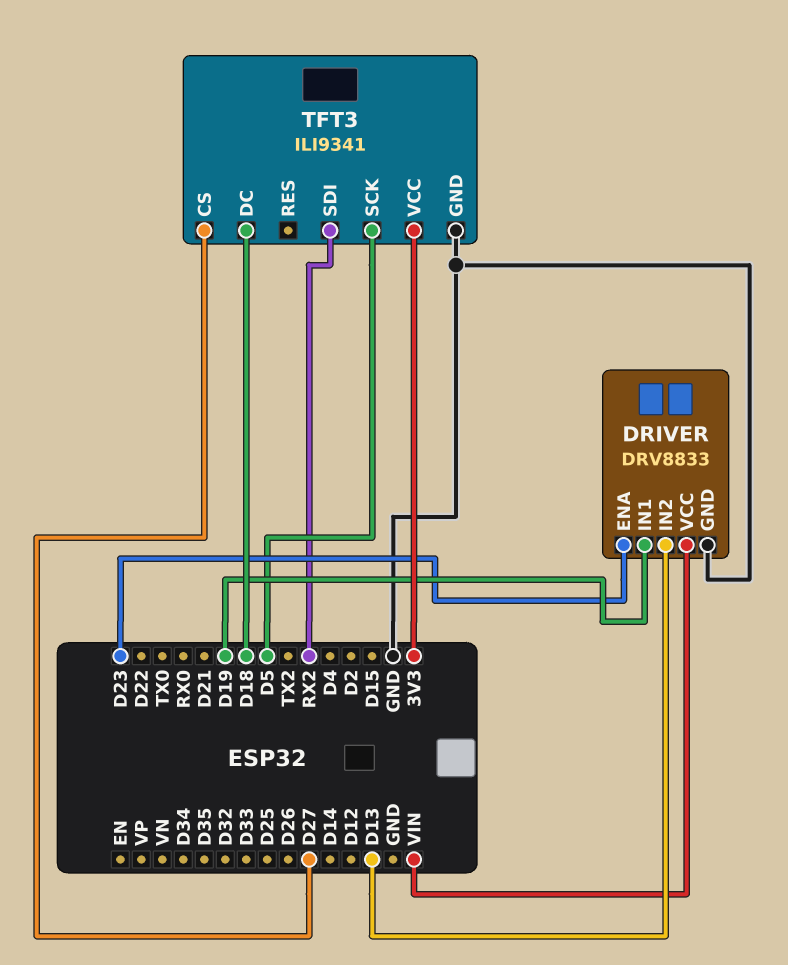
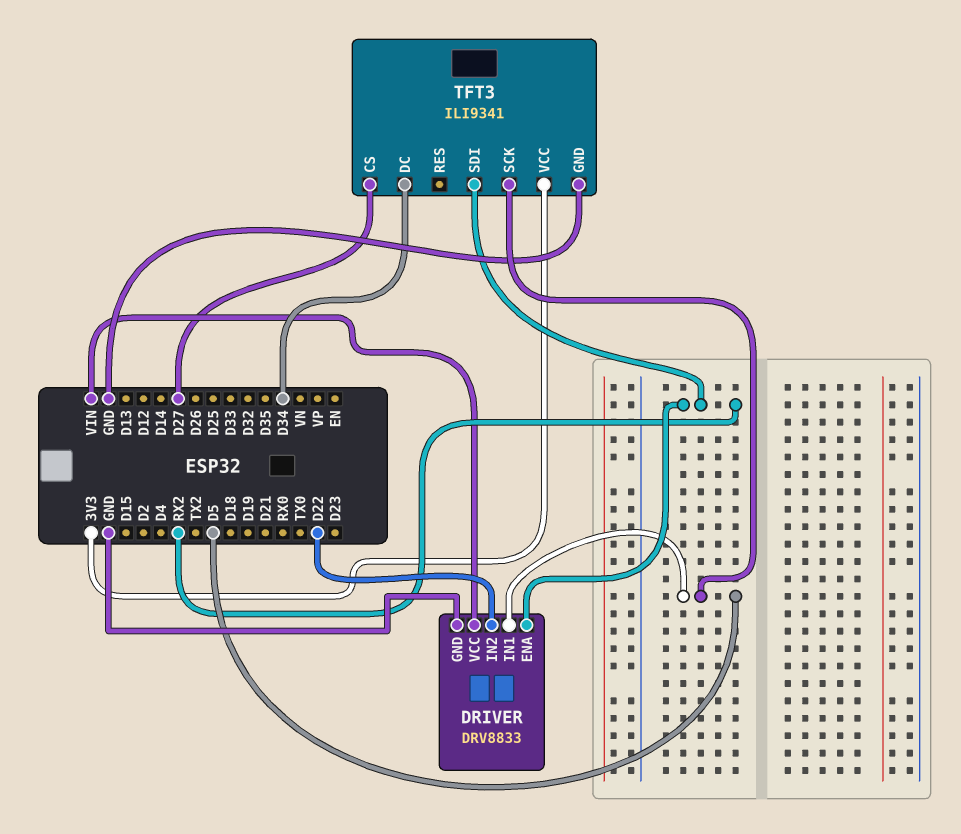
DRIVER pin ENA: D23 -> RX2
DRIVER pin IN1: D19 -> D5
DRIVER pin IN2: D13 -> D22
TFT3 pin DC: D18 -> D34

